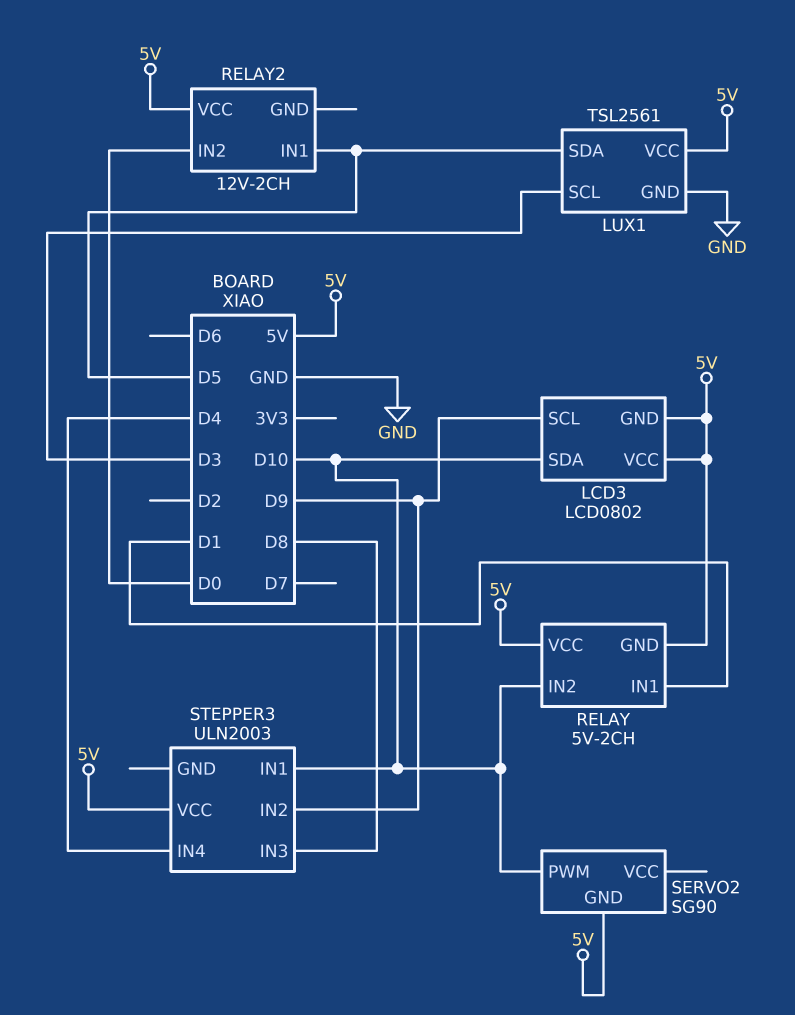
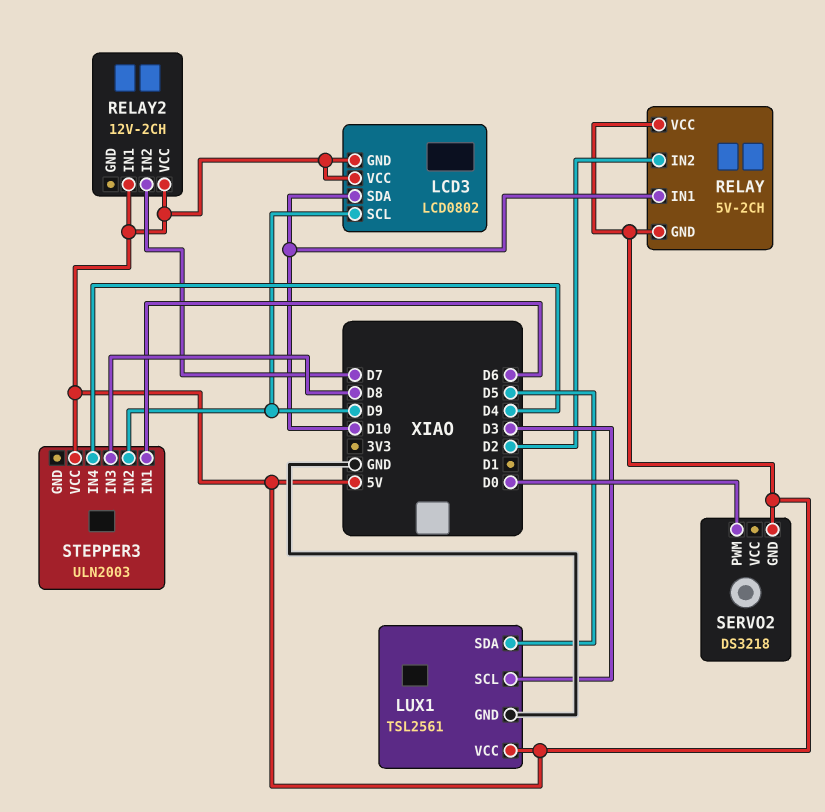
RELAY pin IN1: D1 -> D10
RELAY pin IN2: D10 -> D2
RELAY2 pin IN1: D5 -> 5V
RELAY2 pin IN2: D0 -> D7
SERVO2: SG90 -> DS3218
SERVO2 pin PWM: D10 -> D0
STEPPER3 pin IN1: D10 -> D6

